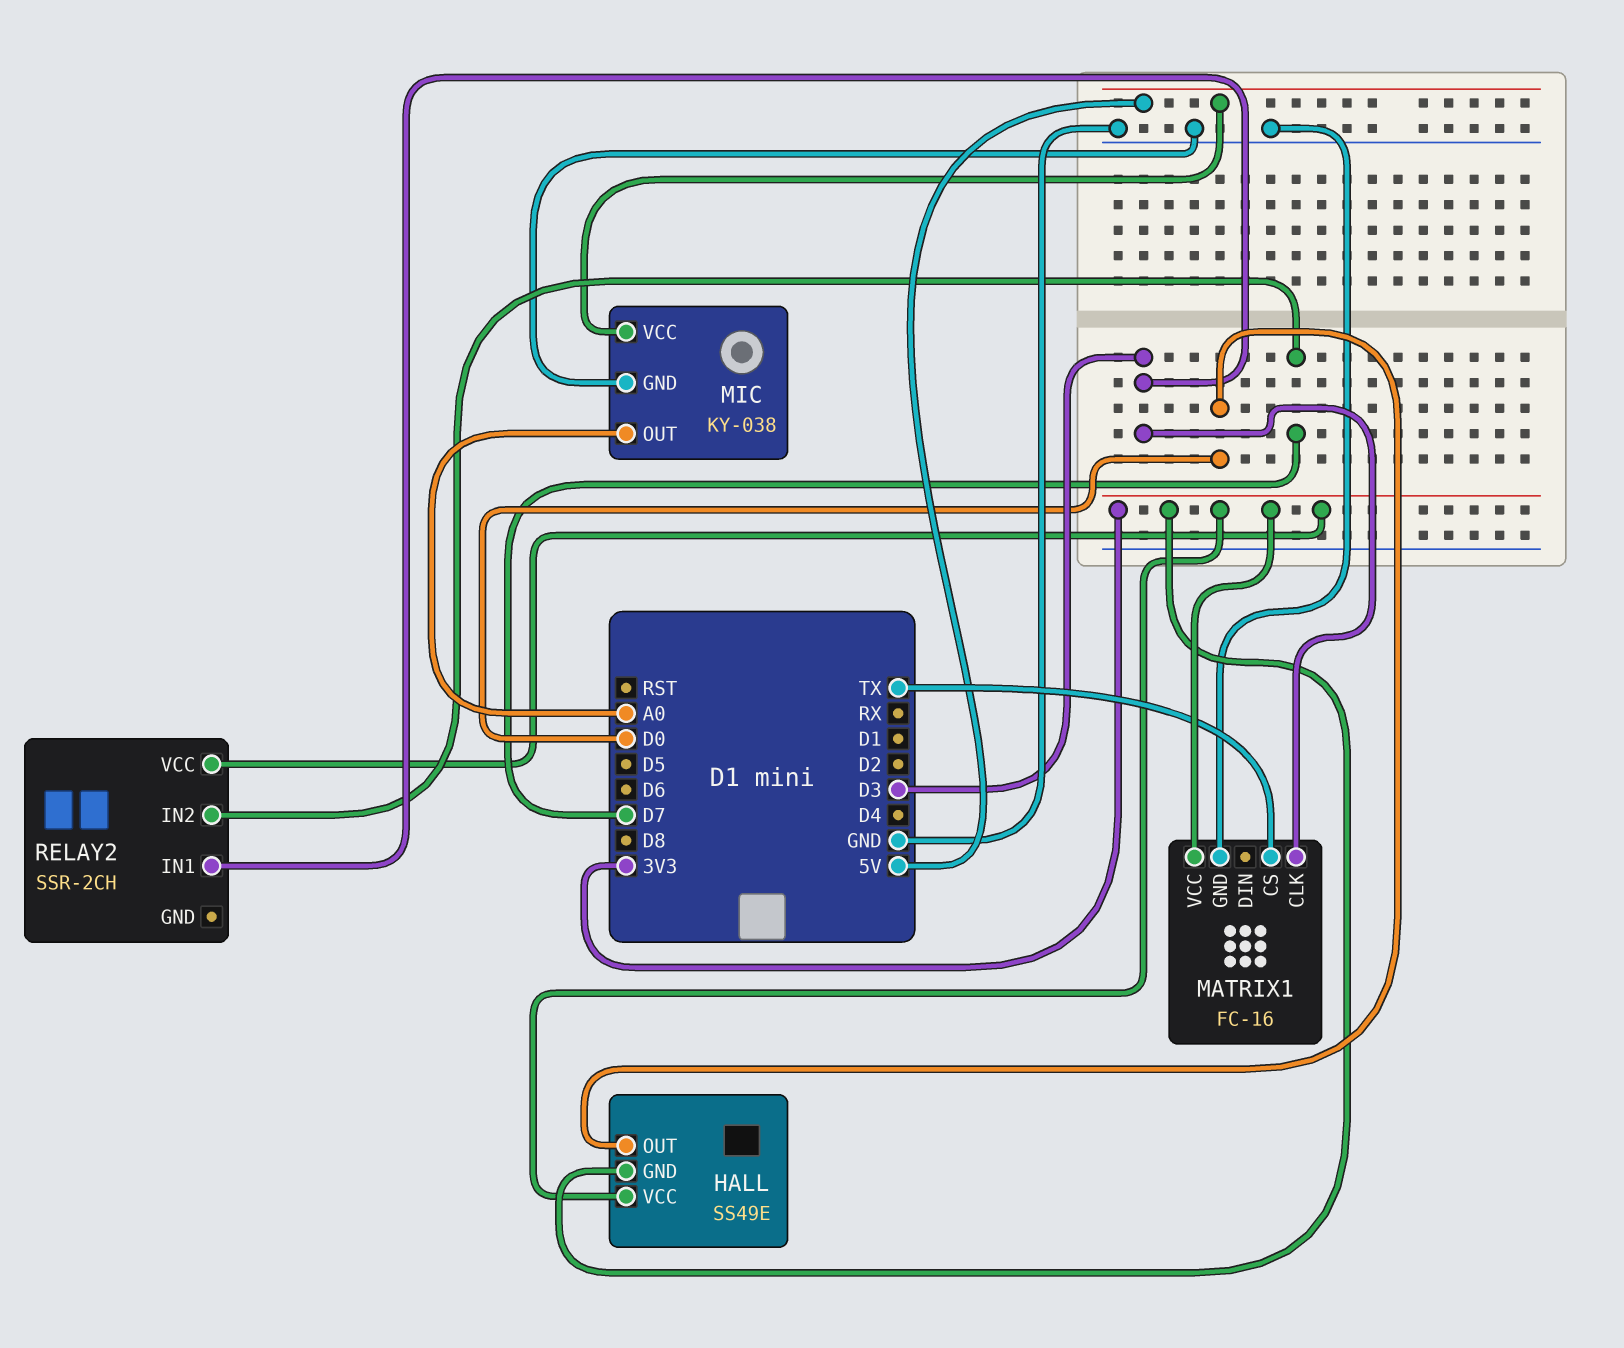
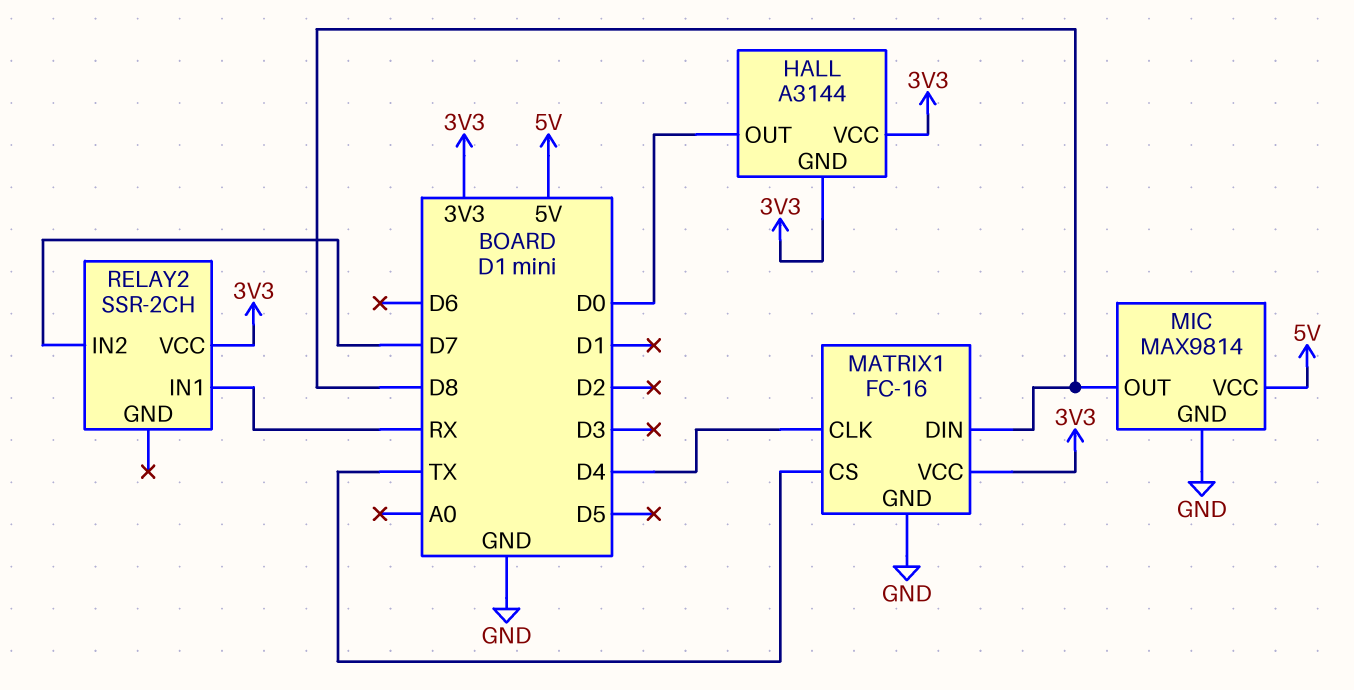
HALL: SS49E -> A3144
MATRIX1 pin CLK: D3 -> D4
MATRIX1 pin DIN: none -> D8
MIC: KY-038 -> MAX9814
MIC pin OUT: A0 -> D8
RELAY2 pin IN1: D3 -> RX

